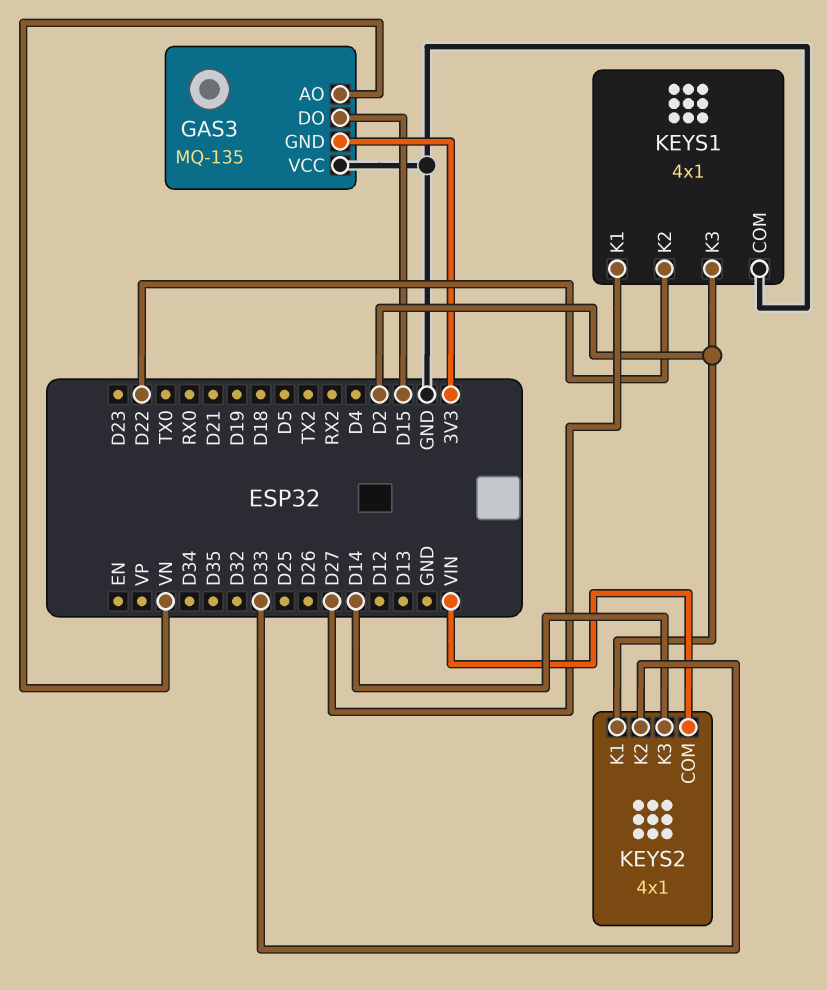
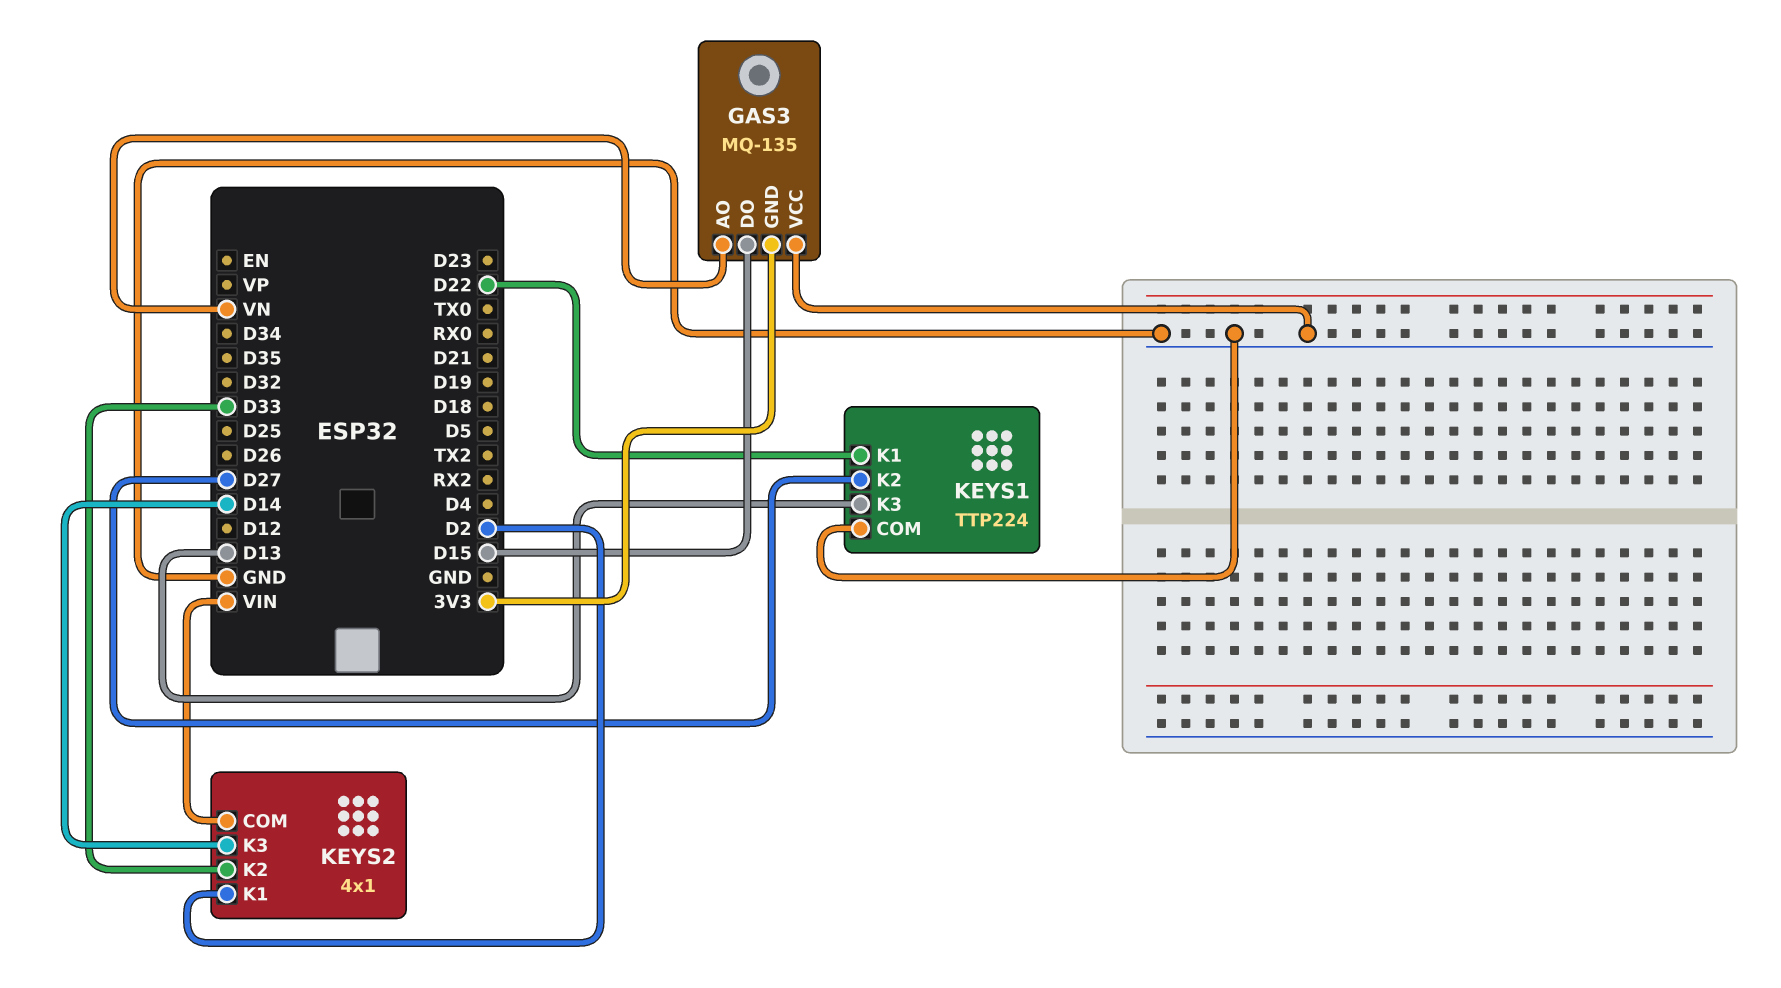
KEYS1: 4x1 -> TTP224
KEYS1 pin K1: D27 -> D22
KEYS1 pin K2: D22 -> D27
KEYS1 pin K3: D2 -> D13

